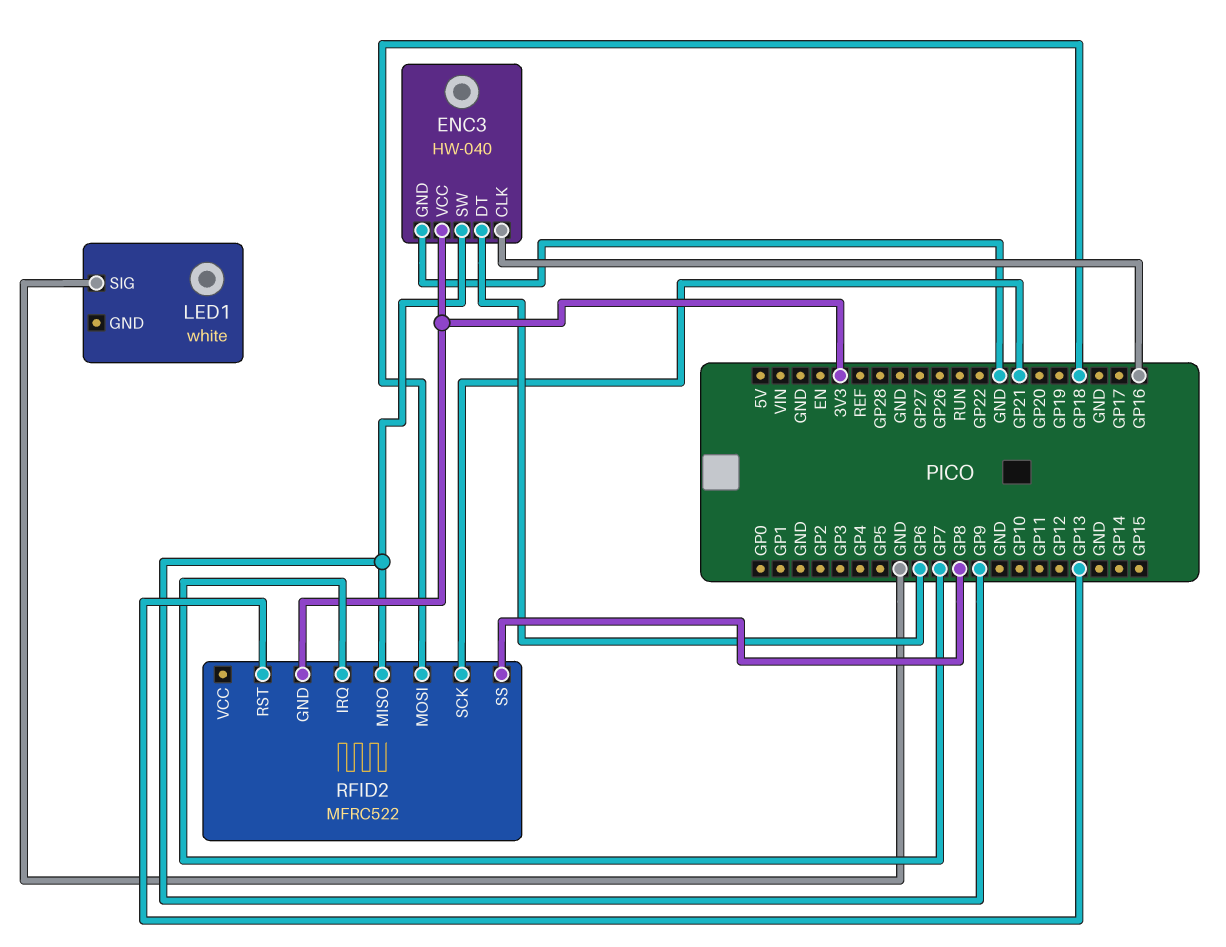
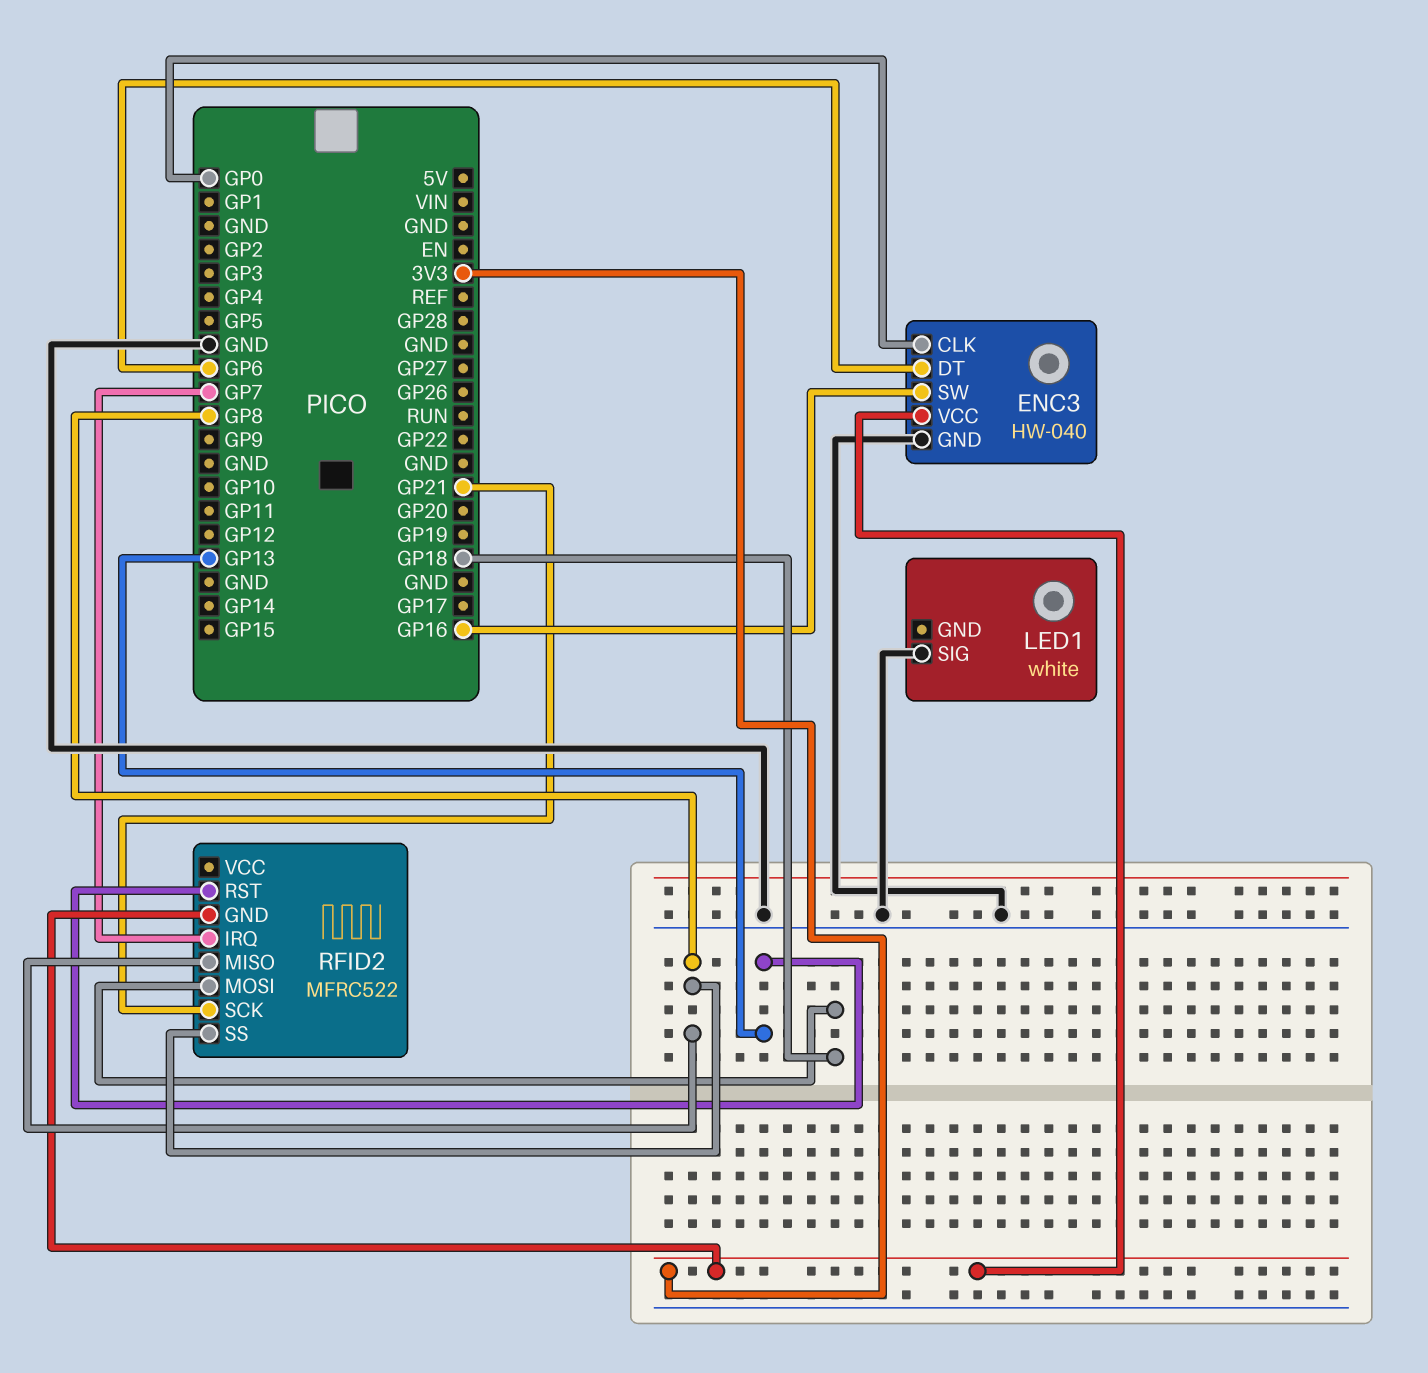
ENC3 pin CLK: GP16 -> GP0
ENC3 pin SW: GP9 -> GP16
RFID2 pin MISO: GP9 -> GP8

